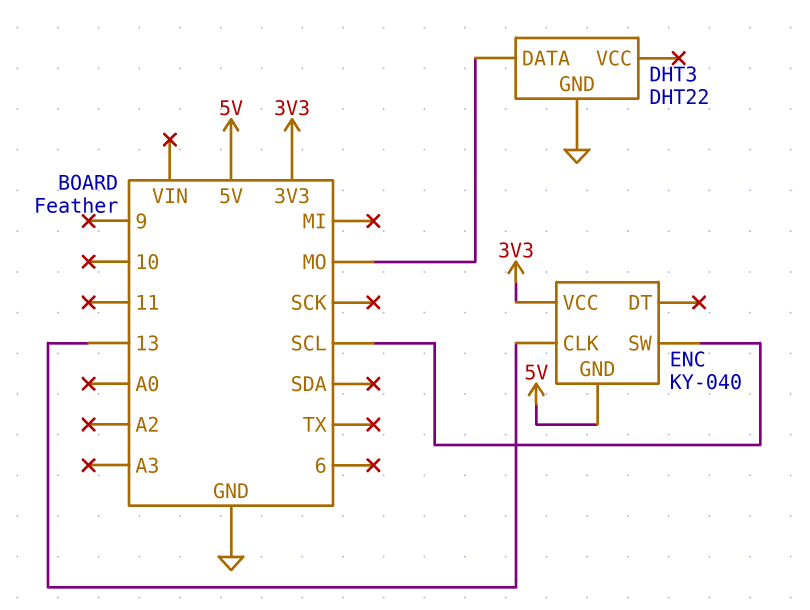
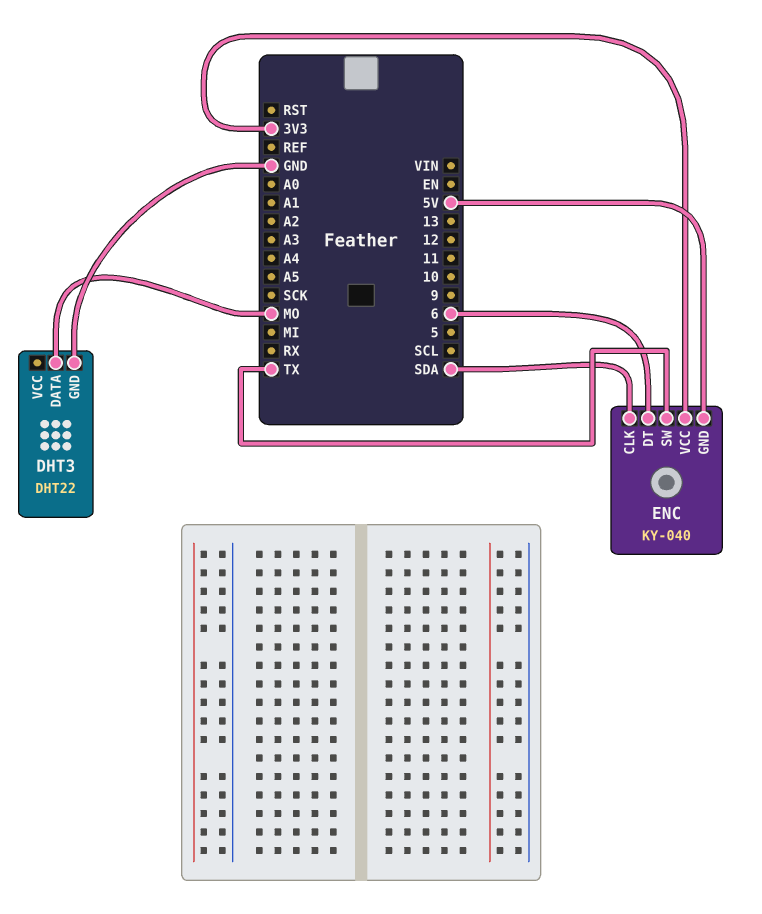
ENC pin CLK: 13 -> SDA
ENC pin DT: none -> 6
ENC pin SW: SCL -> TX

